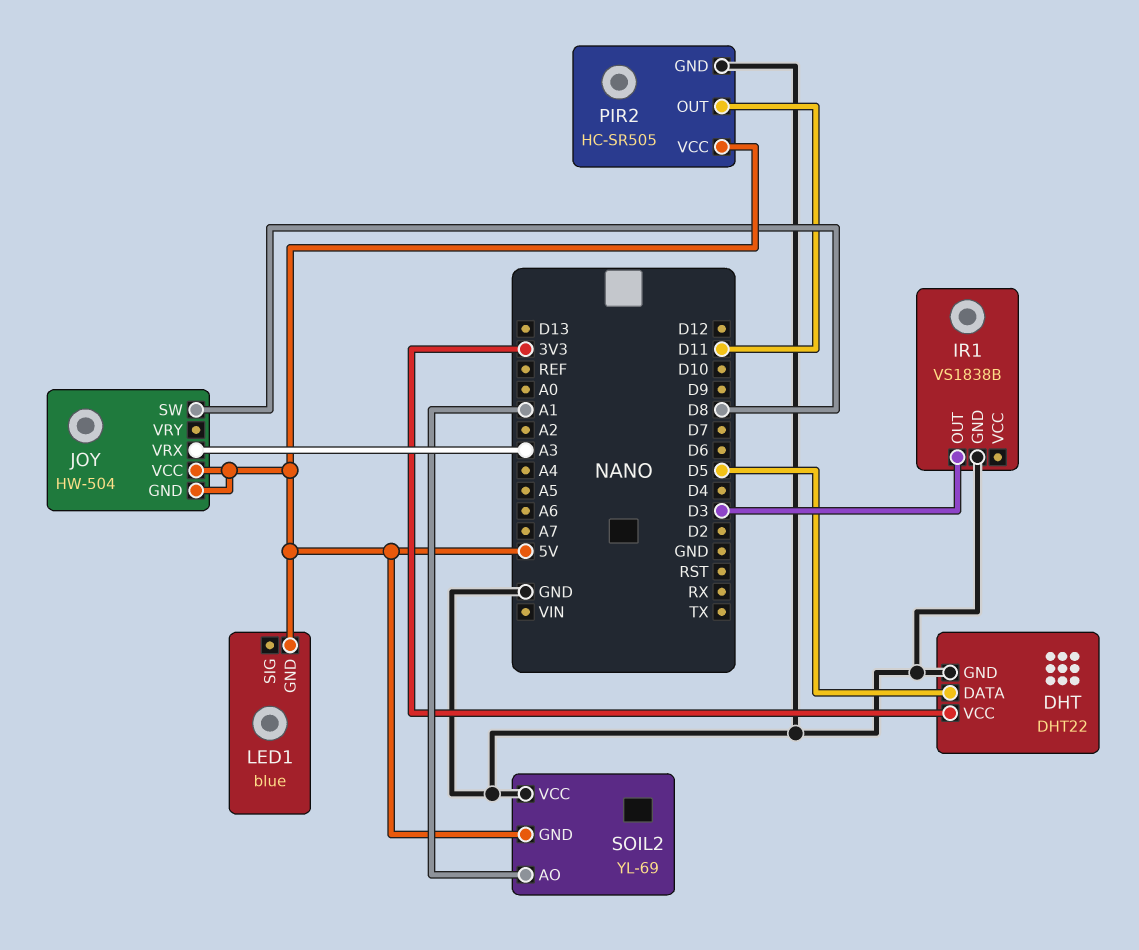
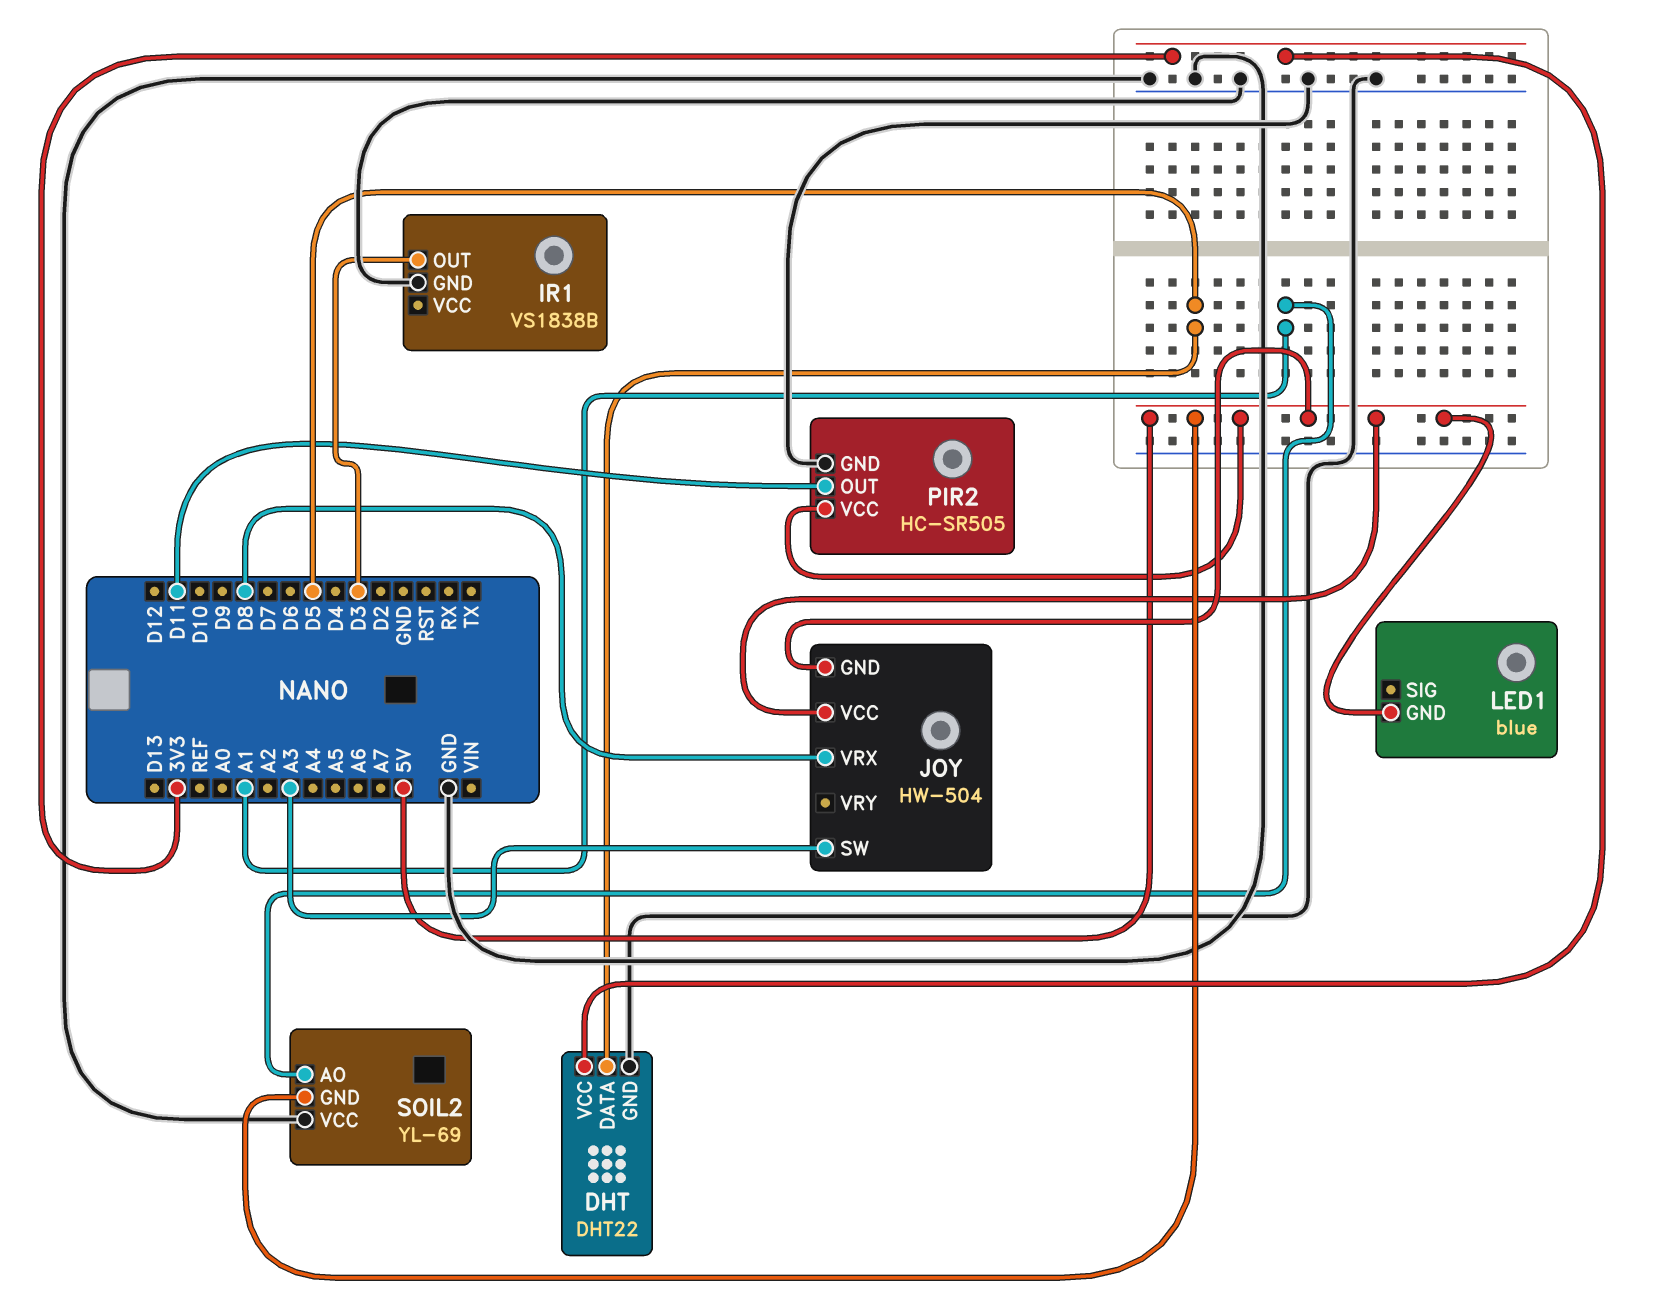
JOY pin SW: D8 -> A3
JOY pin VRX: A3 -> D8

